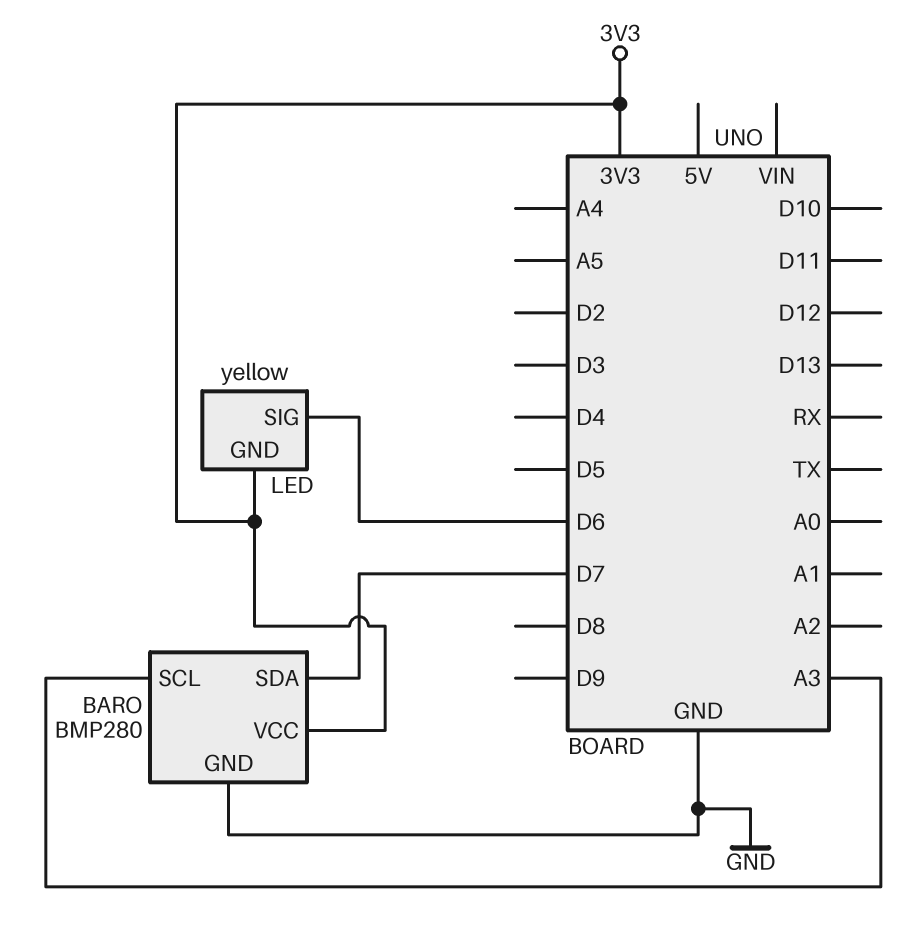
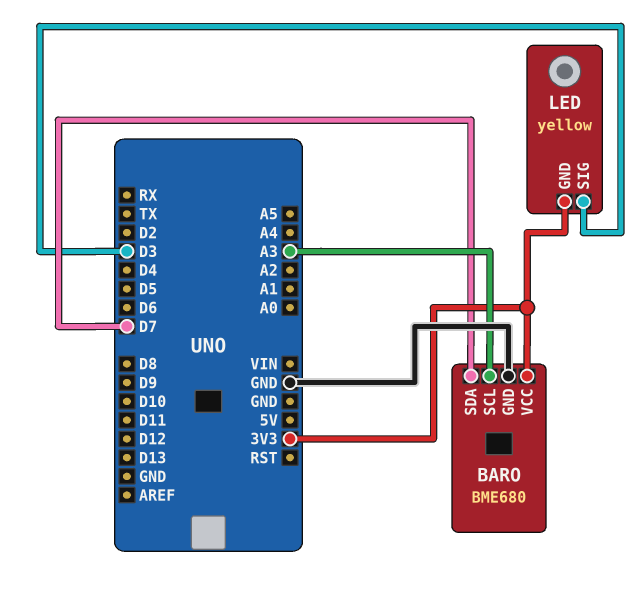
BARO: BMP280 -> BME680
LED pin SIG: D6 -> D3

